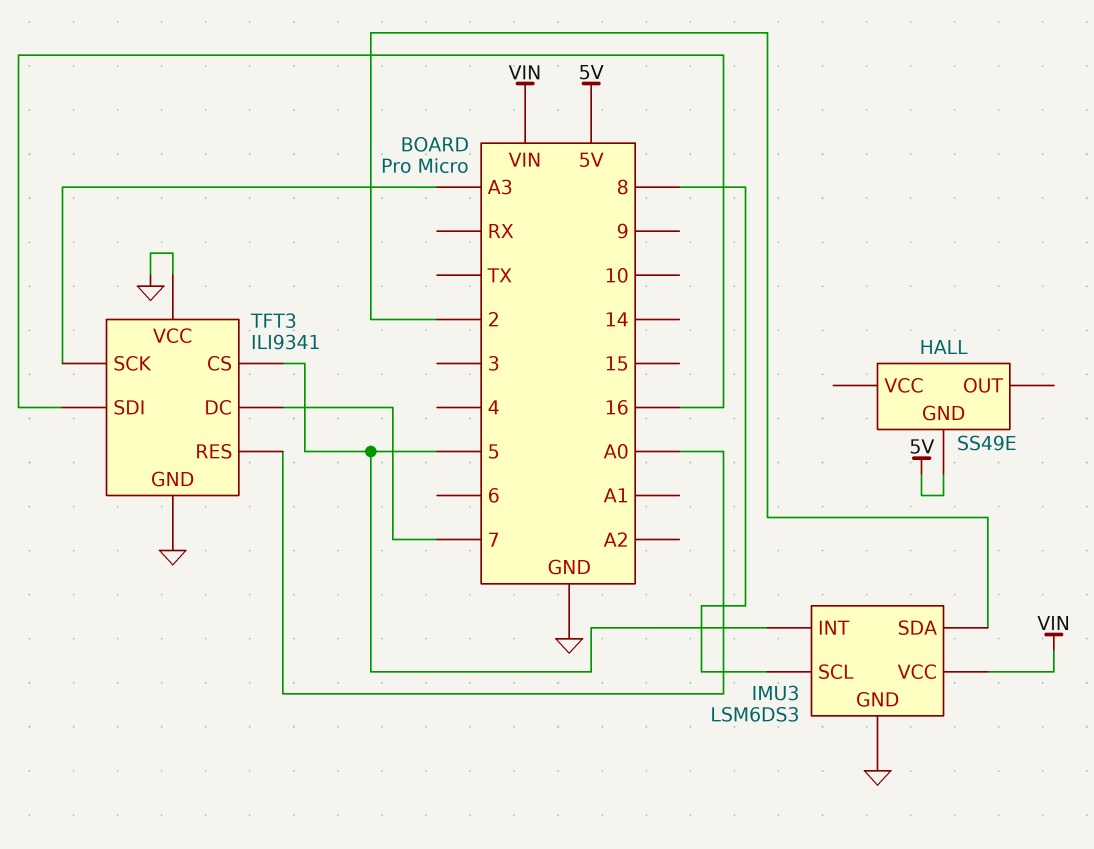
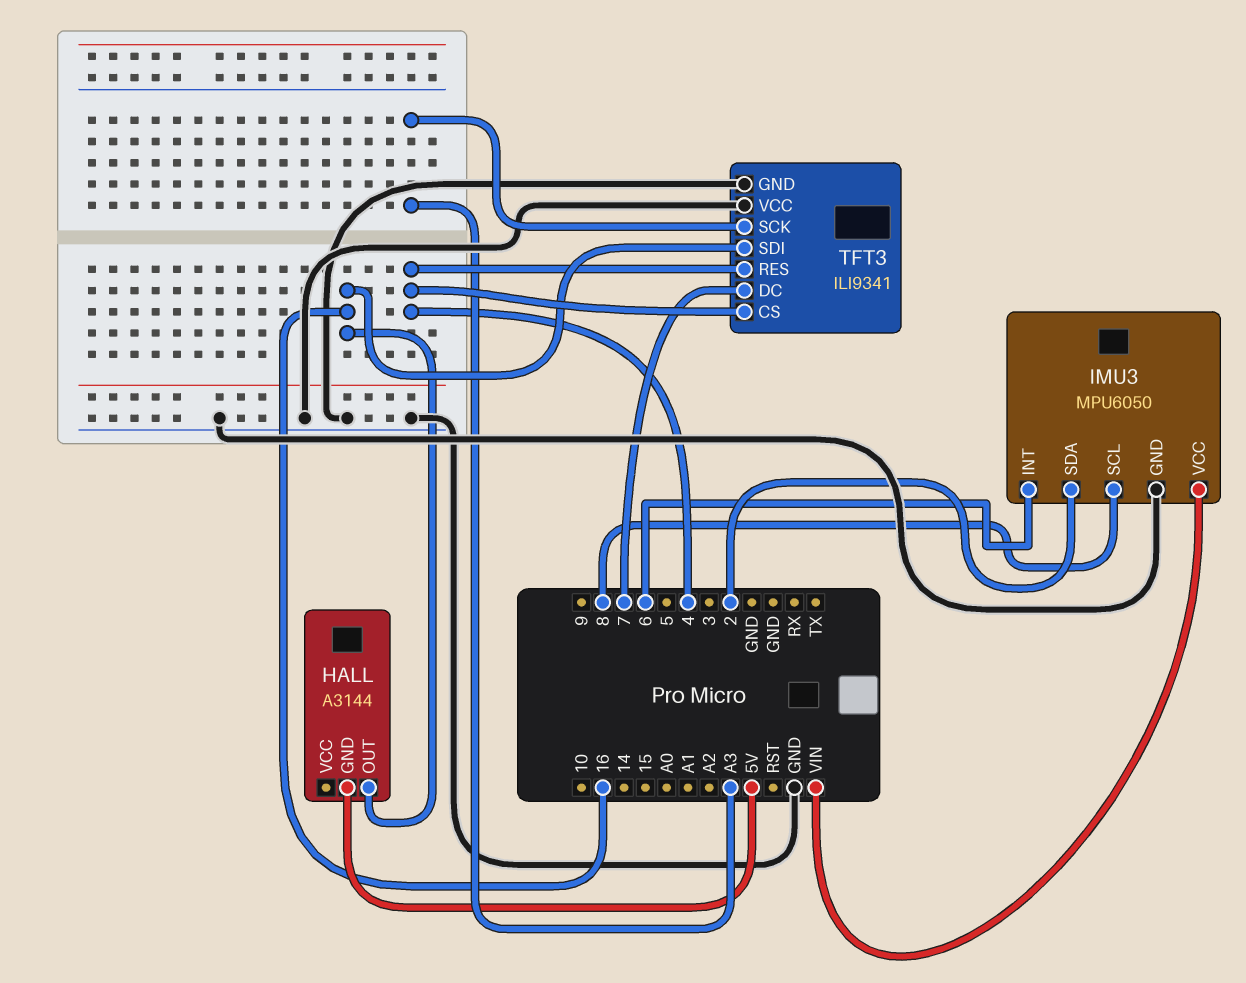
HALL: SS49E -> A3144
HALL pin OUT: none -> 16
IMU3: LSM6DS3 -> MPU6050
IMU3 pin INT: 5 -> 6
TFT3 pin CS: 5 -> 4
TFT3 pin RES: A0 -> 4

